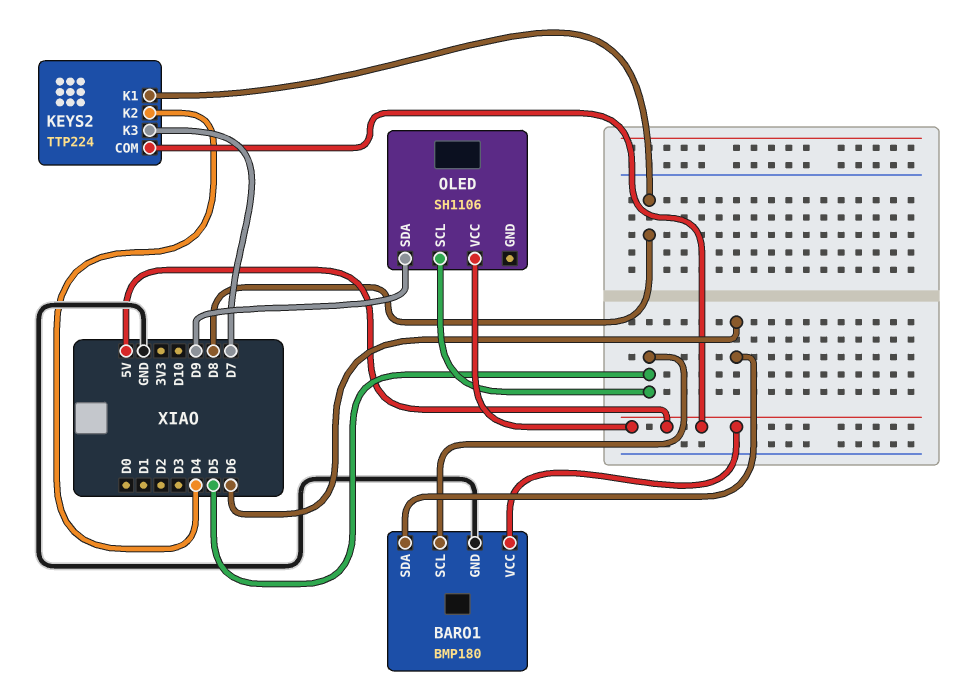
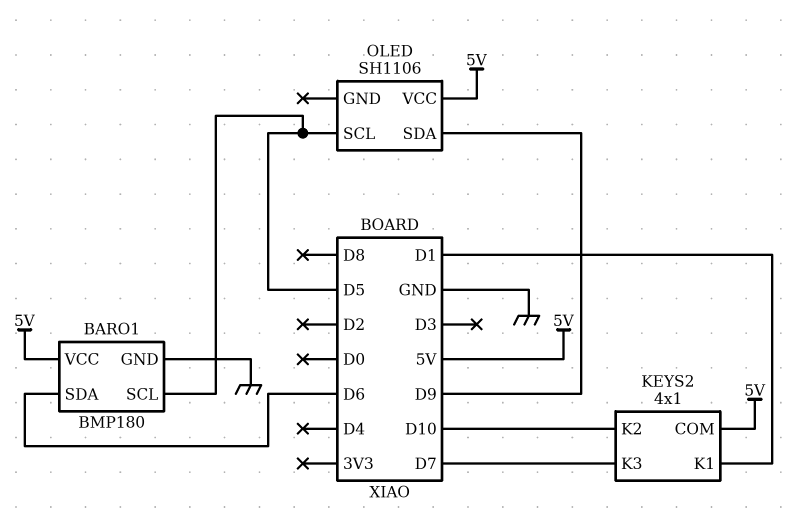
KEYS2: TTP224 -> 4x1
KEYS2 pin K1: D8 -> D1
KEYS2 pin K2: D4 -> D10

